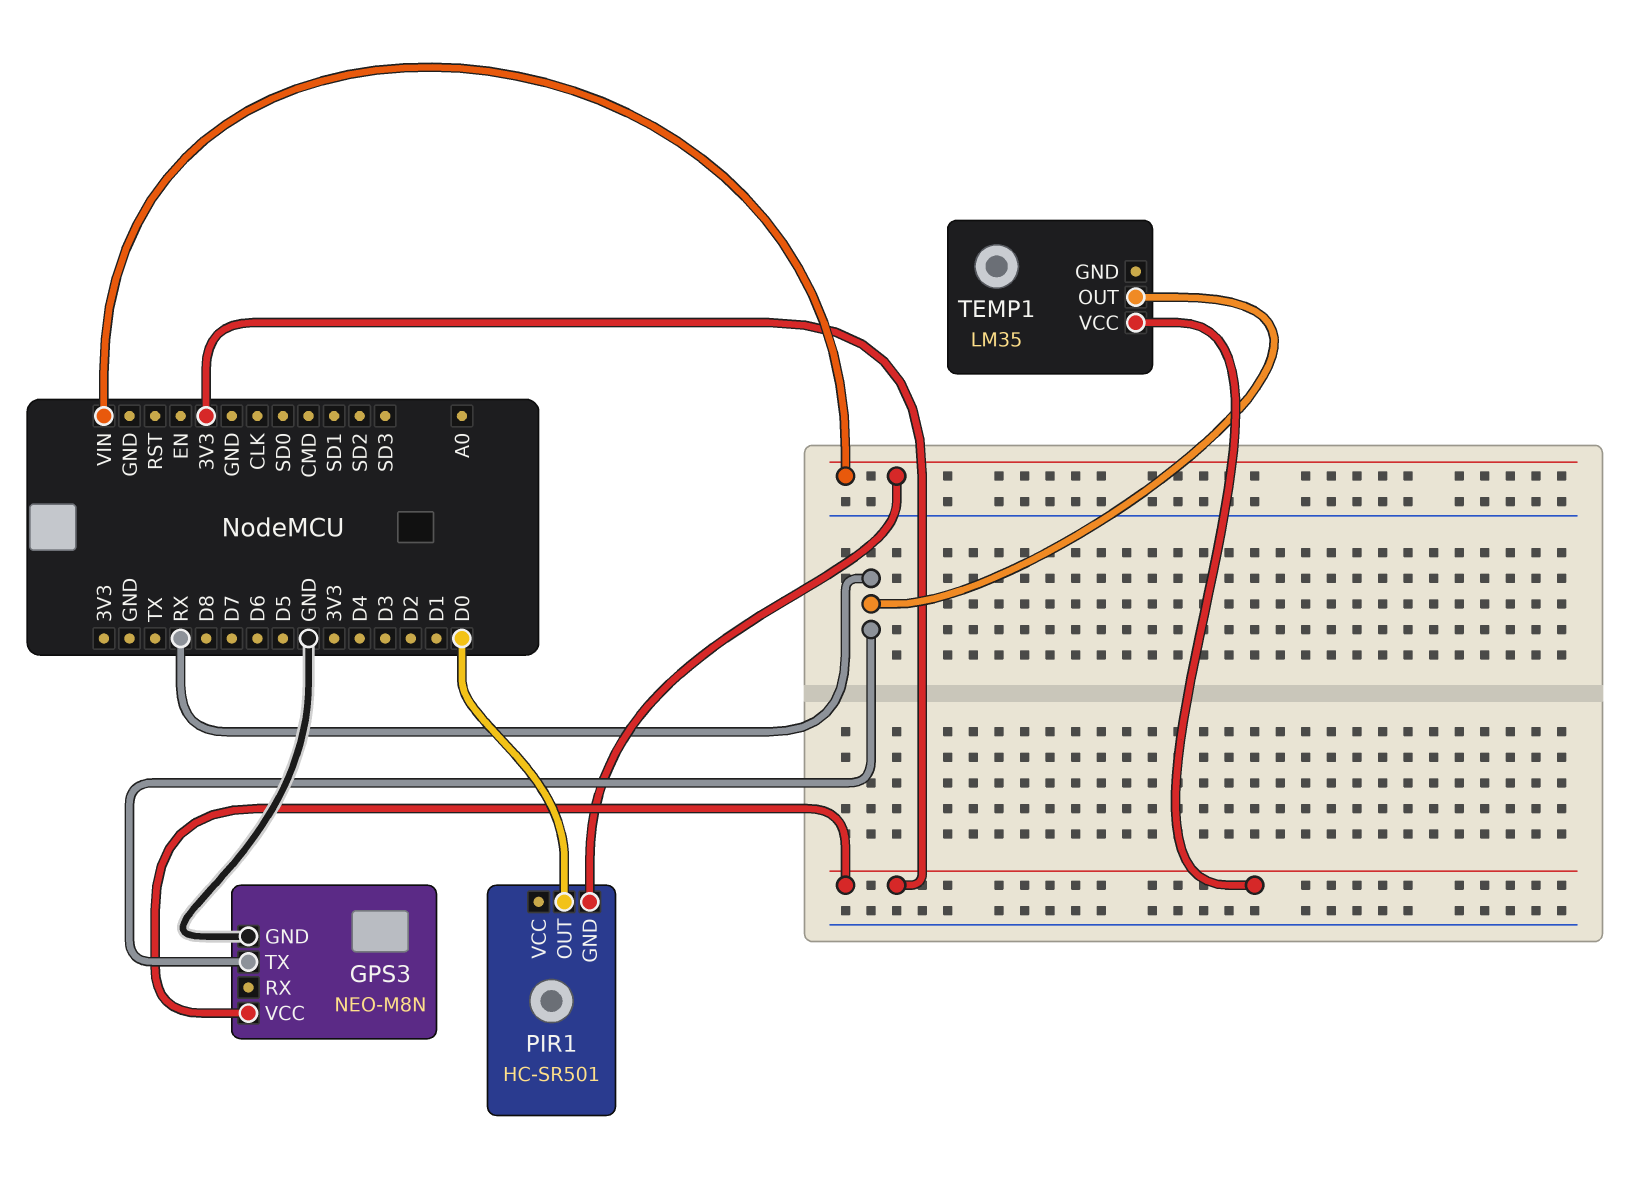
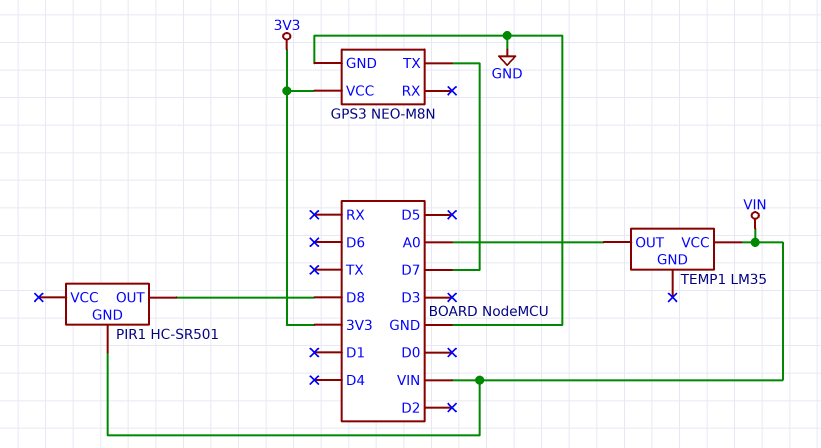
GPS3 pin TX: RX -> D7
PIR1 pin OUT: D0 -> D8
TEMP1 pin OUT: RX -> A0
TEMP1 pin VCC: 3V3 -> VIN

